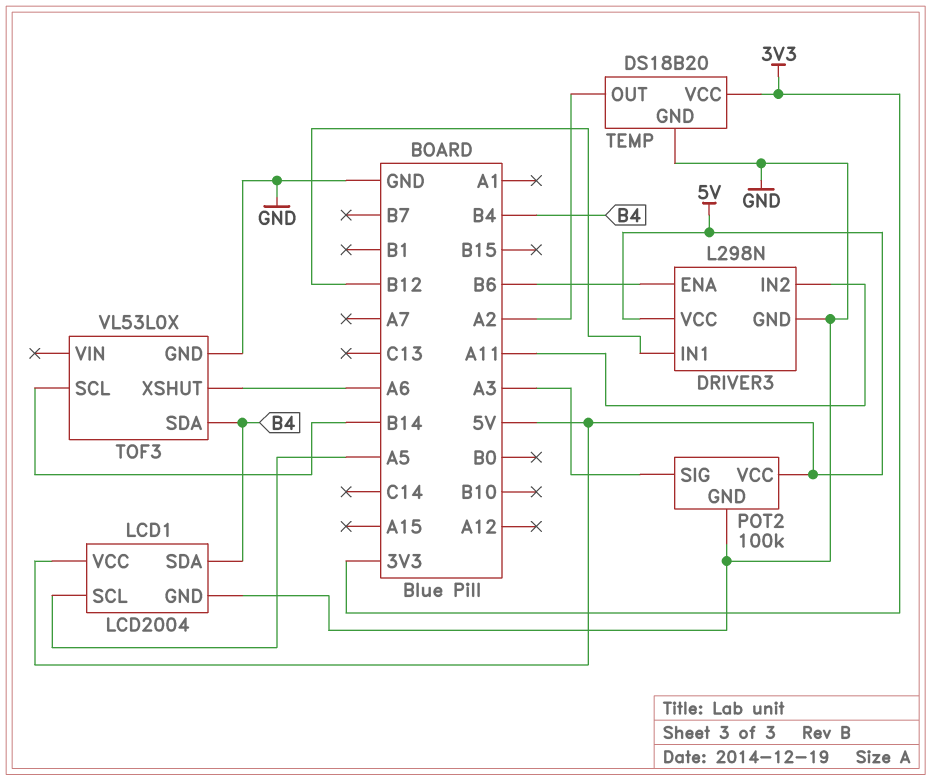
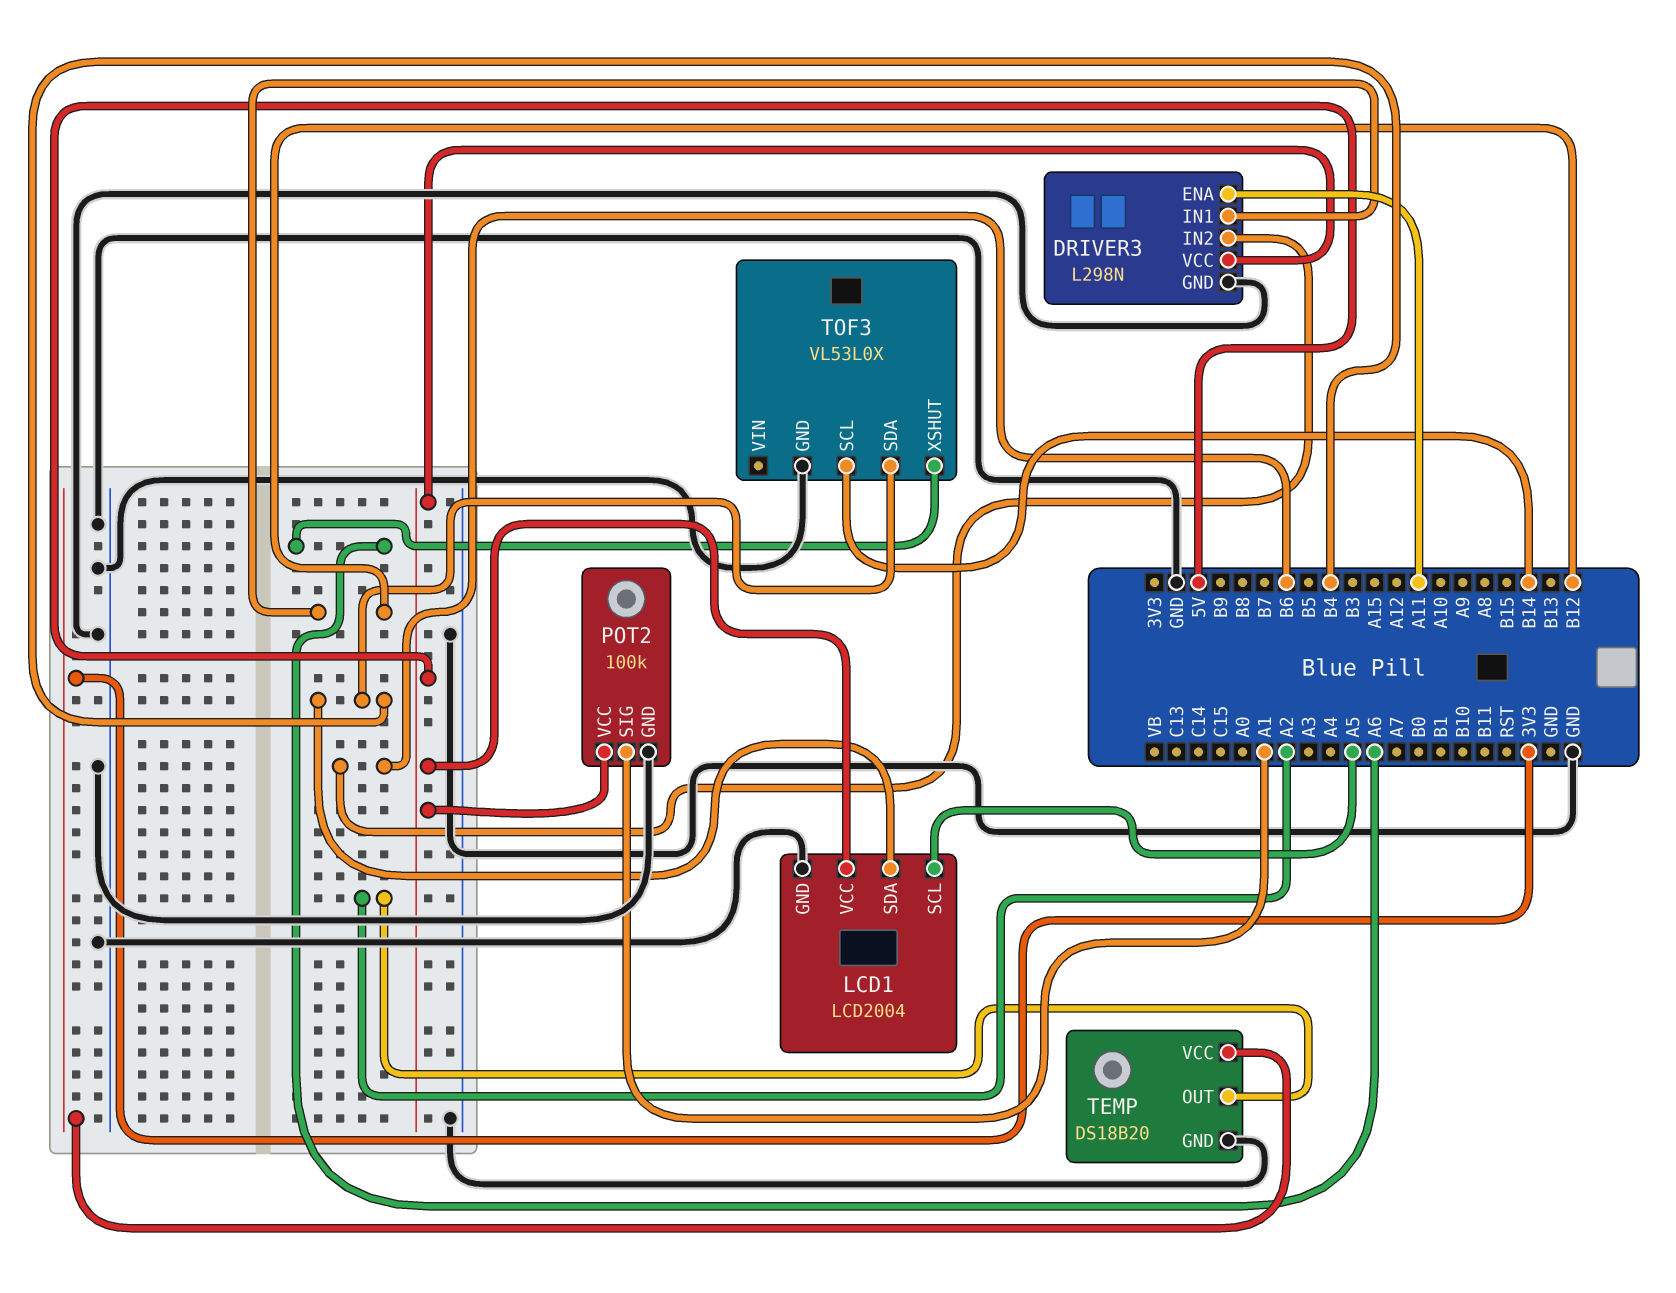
DRIVER3 pin ENA: B6 -> A11
DRIVER3 pin IN2: A11 -> B6
POT2 pin SIG: A3 -> A1

